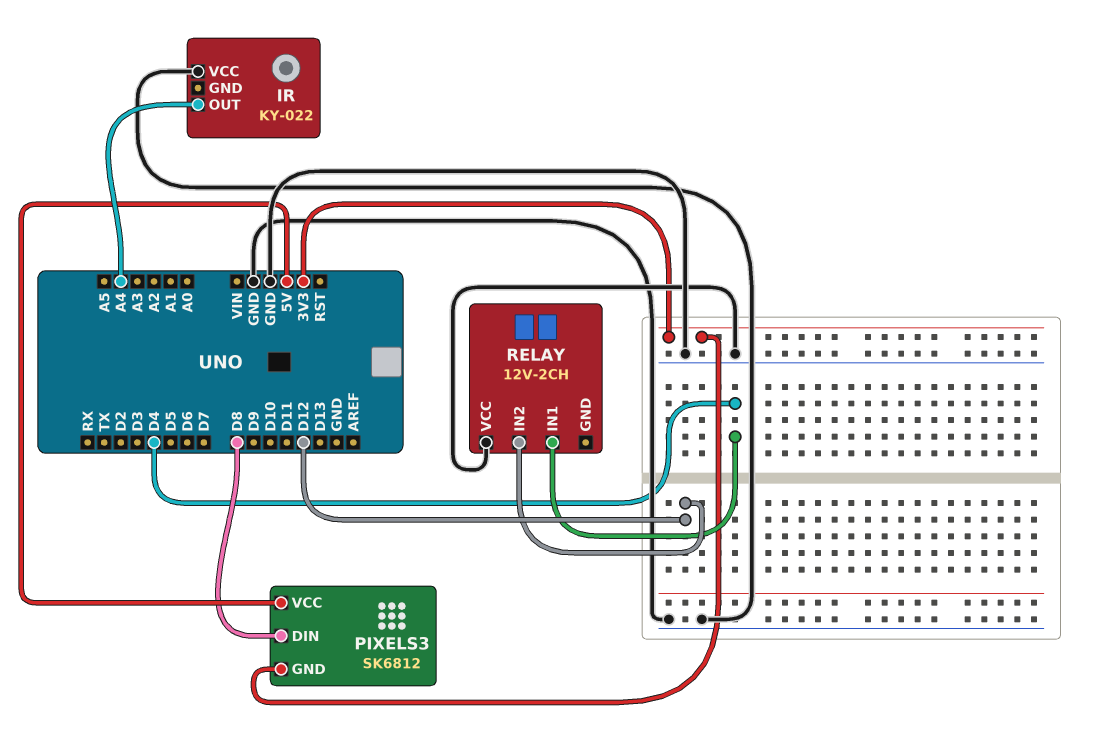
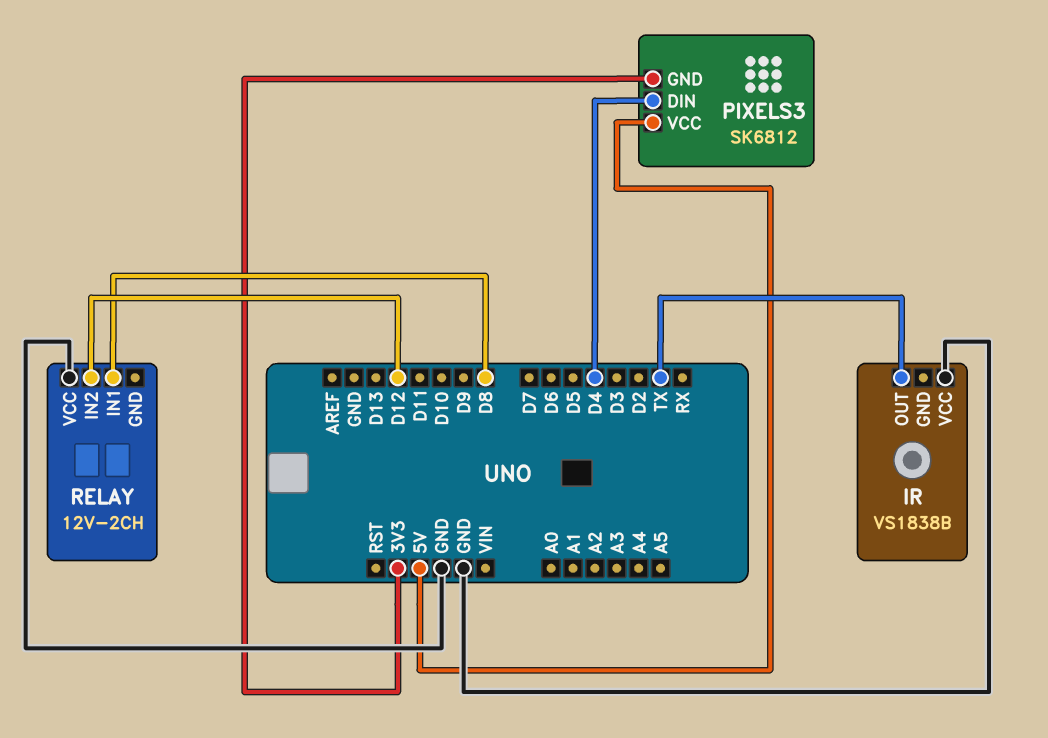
IR: KY-022 -> VS1838B
IR pin OUT: A4 -> TX
PIXELS3 pin DIN: D8 -> D4
RELAY pin IN1: D4 -> D8

